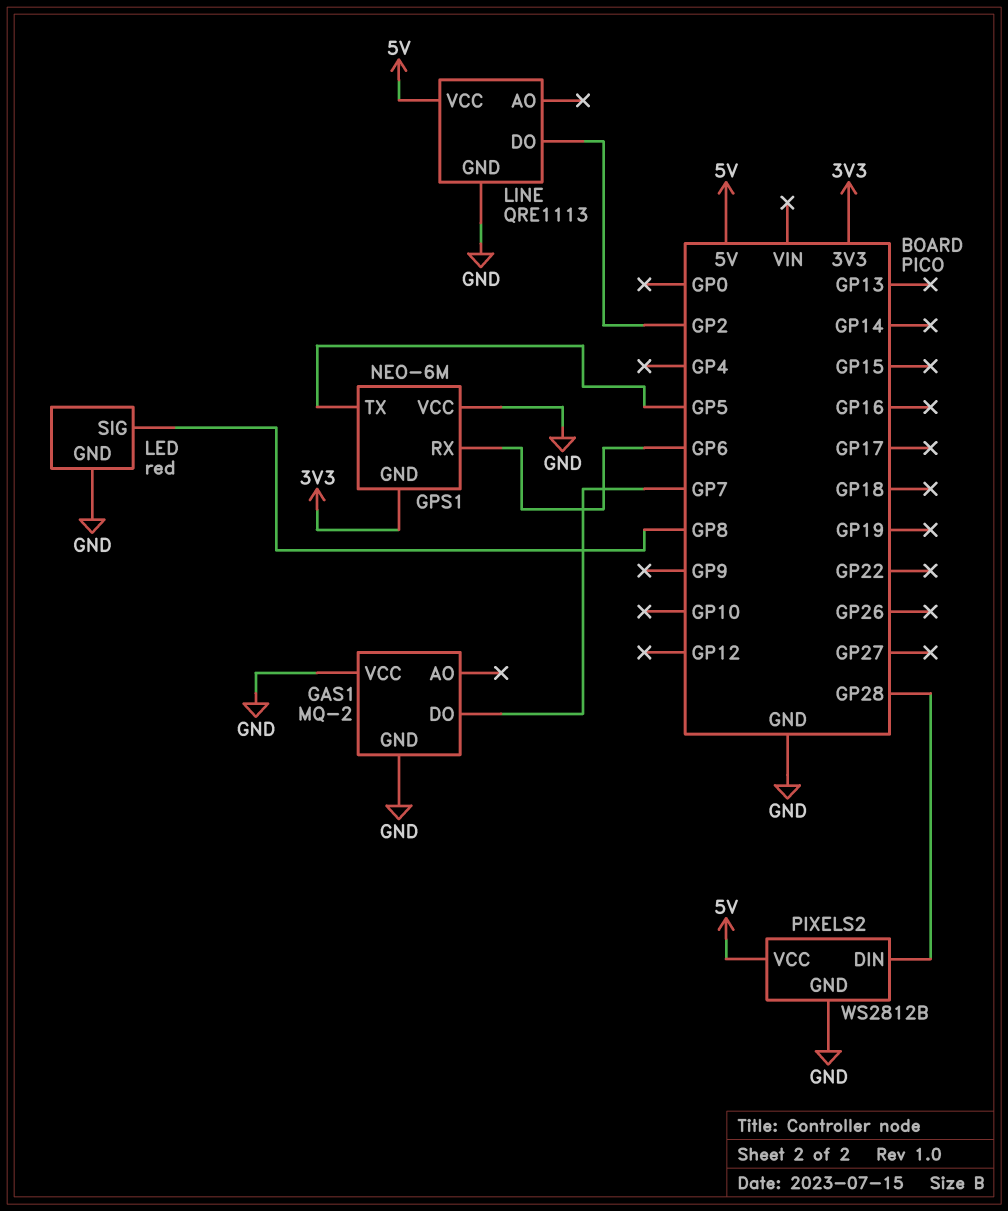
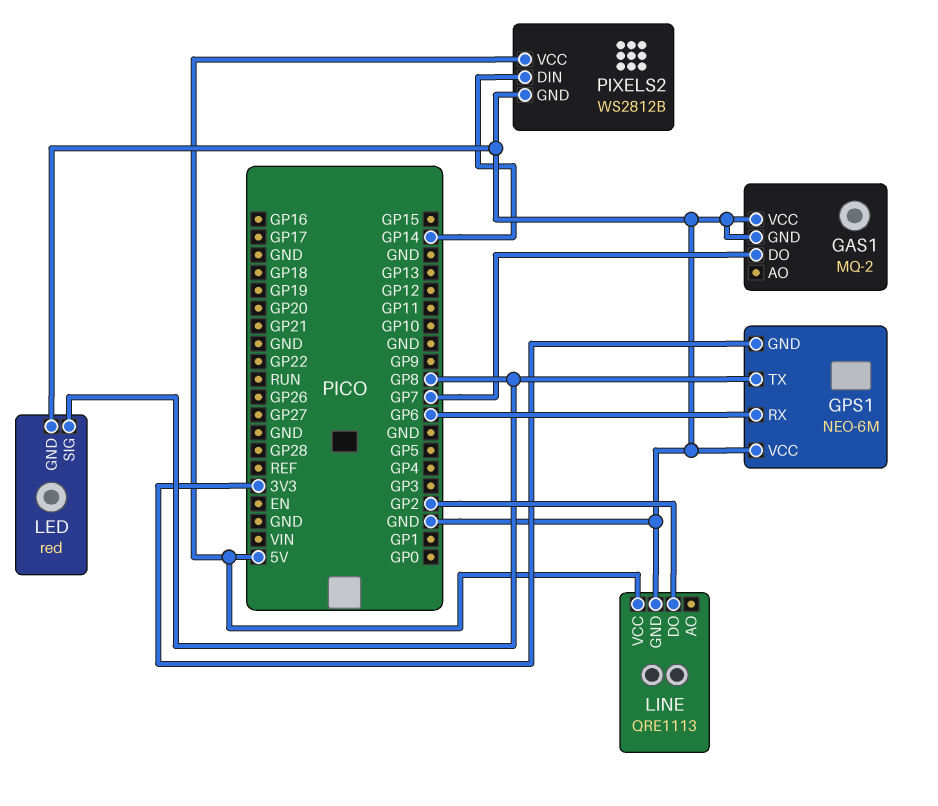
GPS1 pin TX: GP5 -> GP8
PIXELS2 pin DIN: GP28 -> GP14

